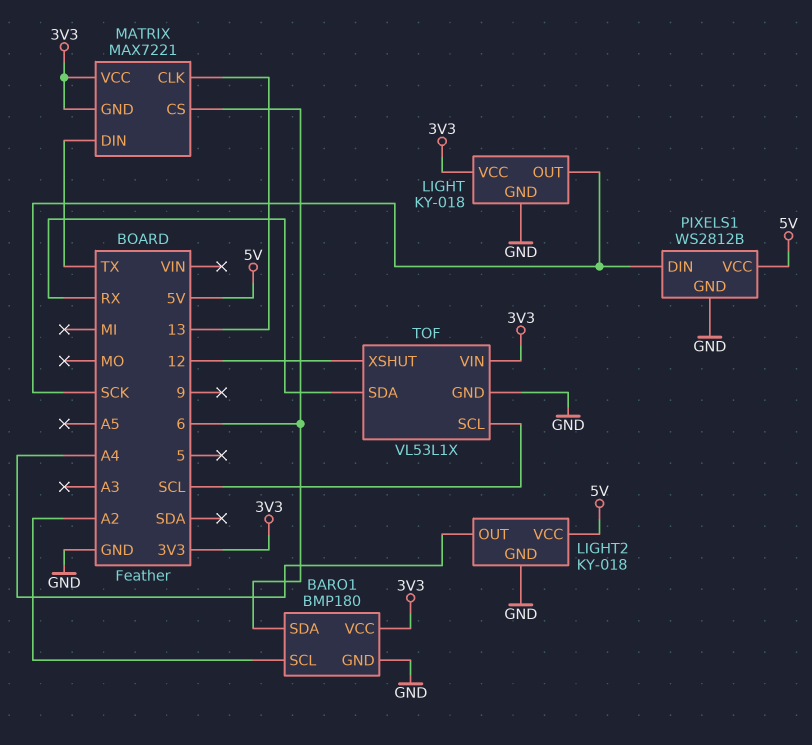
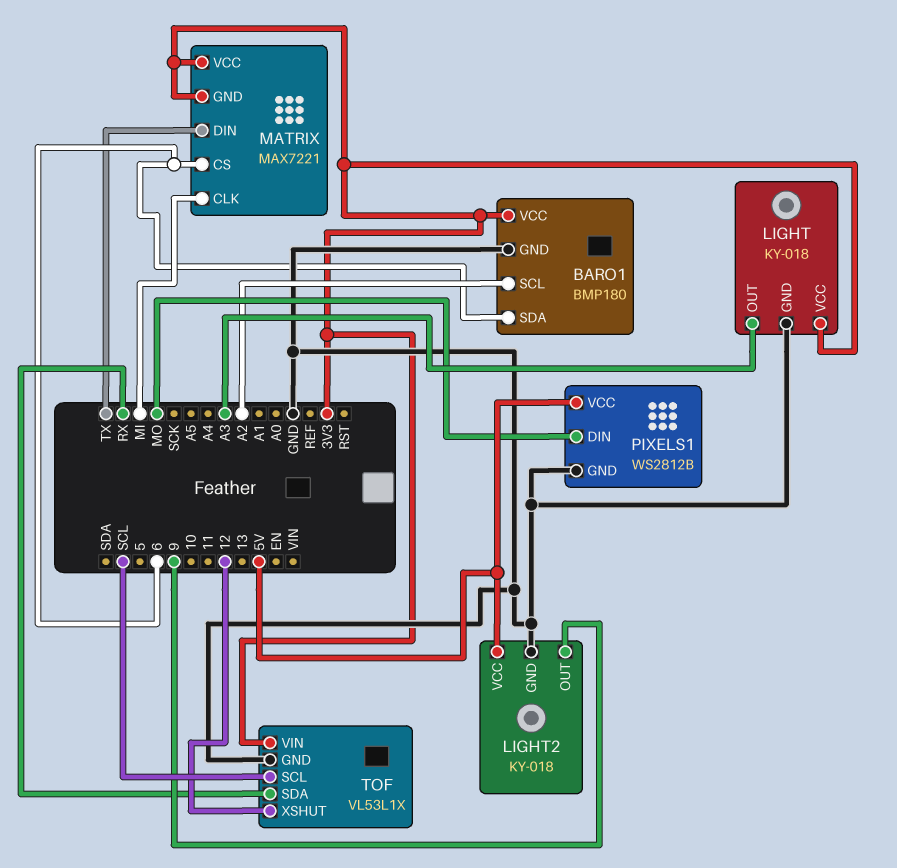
LIGHT pin OUT: SCK -> A3
LIGHT2 pin OUT: A4 -> 9
MATRIX pin CLK: 13 -> MI
PIXELS1 pin DIN: SCK -> MO

